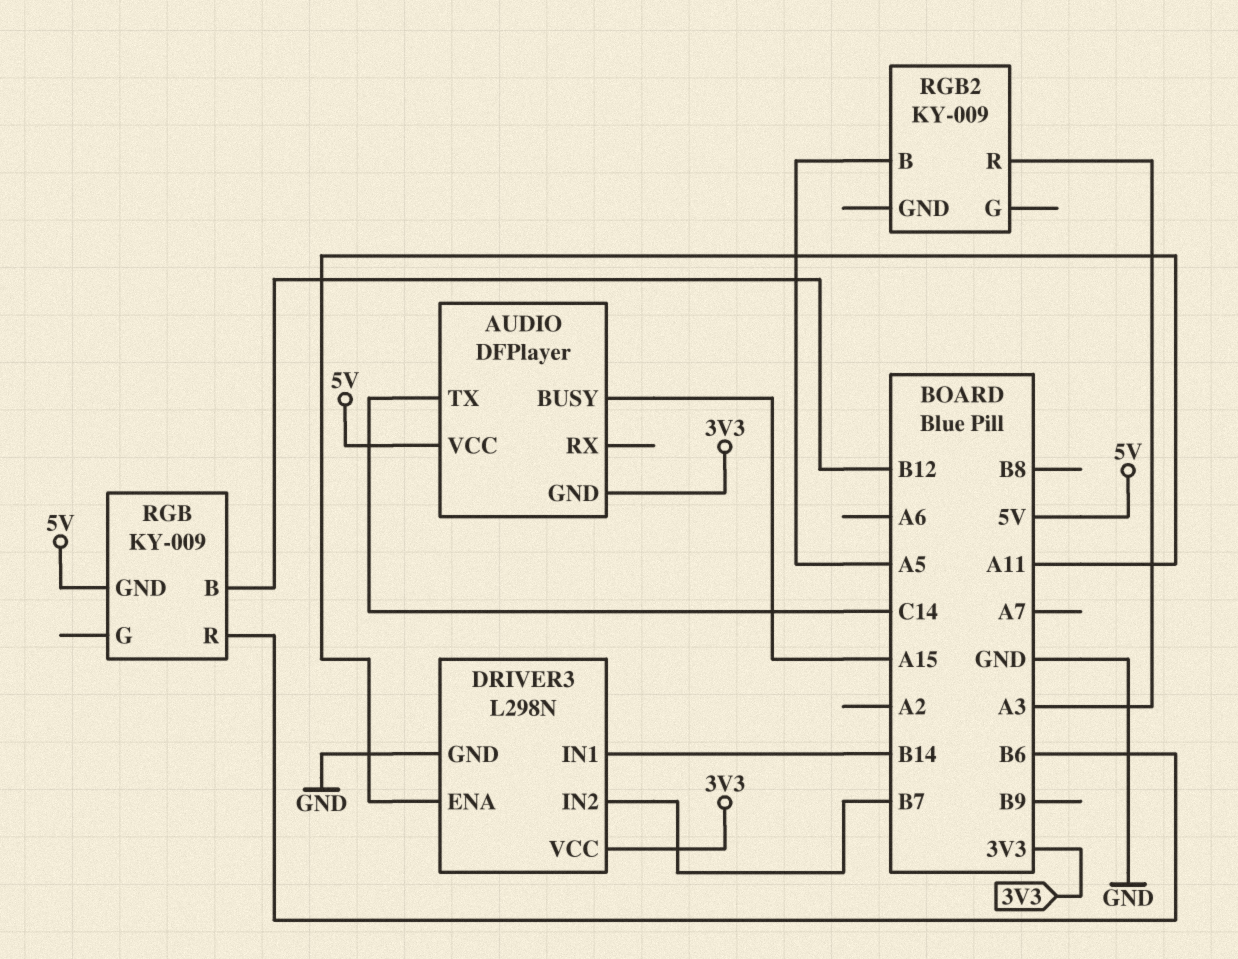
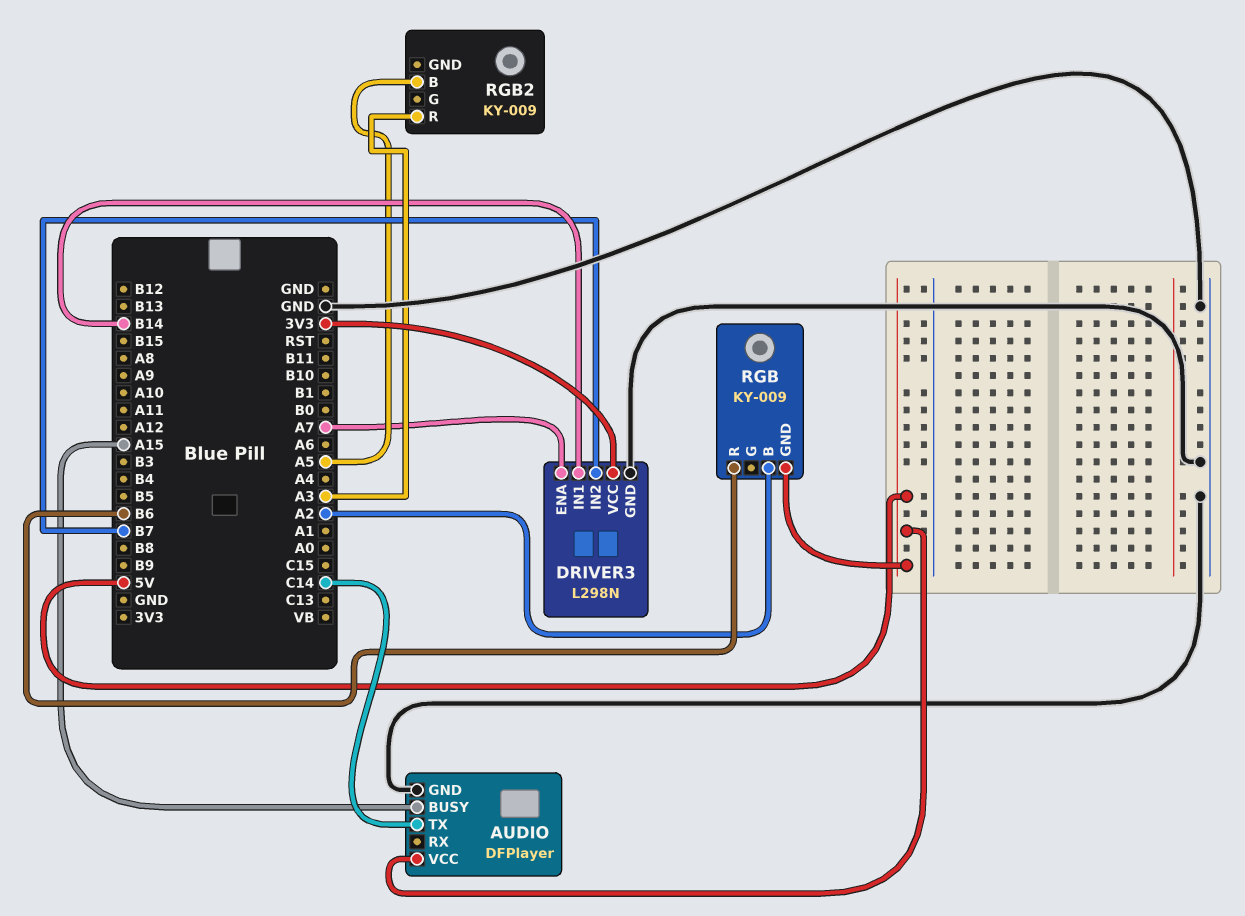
AUDIO pin GND: 3V3 -> GND
DRIVER3 pin ENA: A11 -> A7
RGB pin B: B12 -> A2

